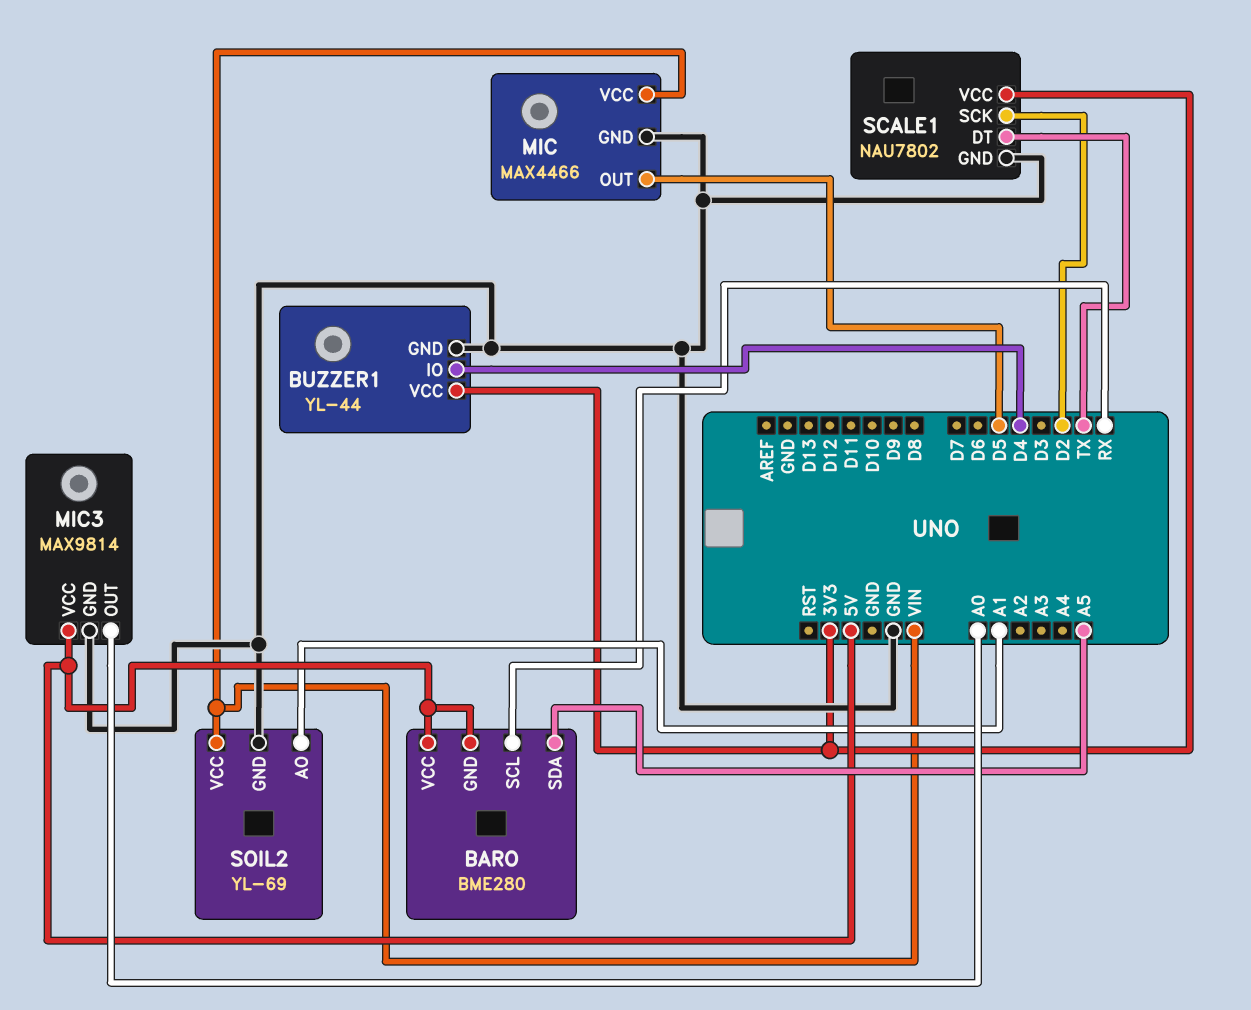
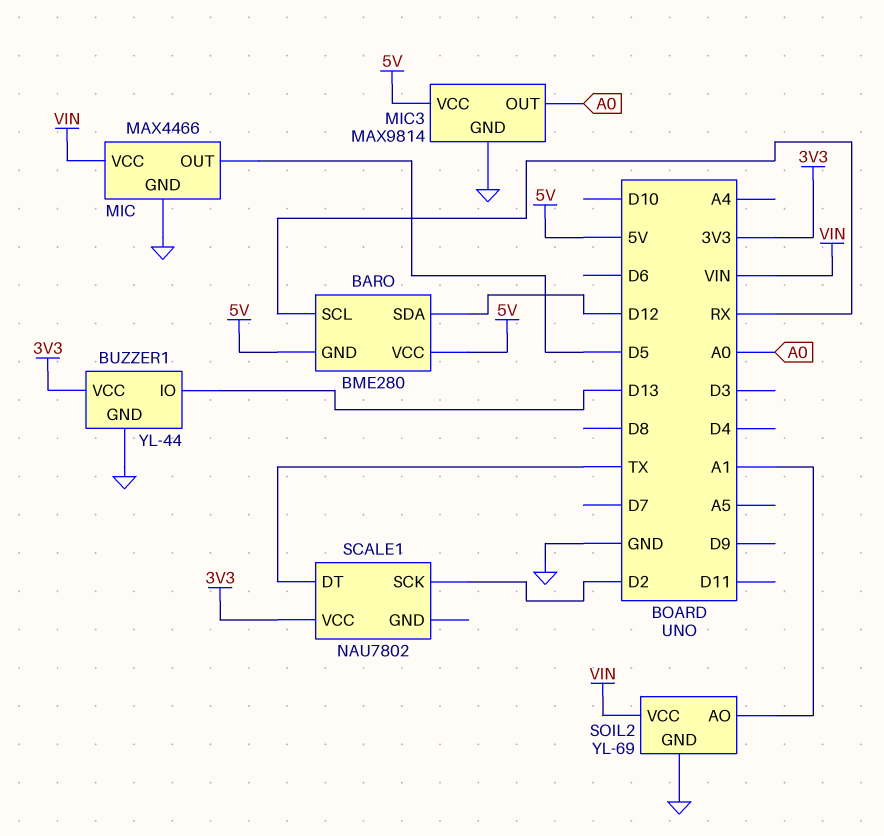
BARO pin SDA: A5 -> D12
BUZZER1 pin IO: D4 -> D13
SCALE1 pin GND: GND -> none

